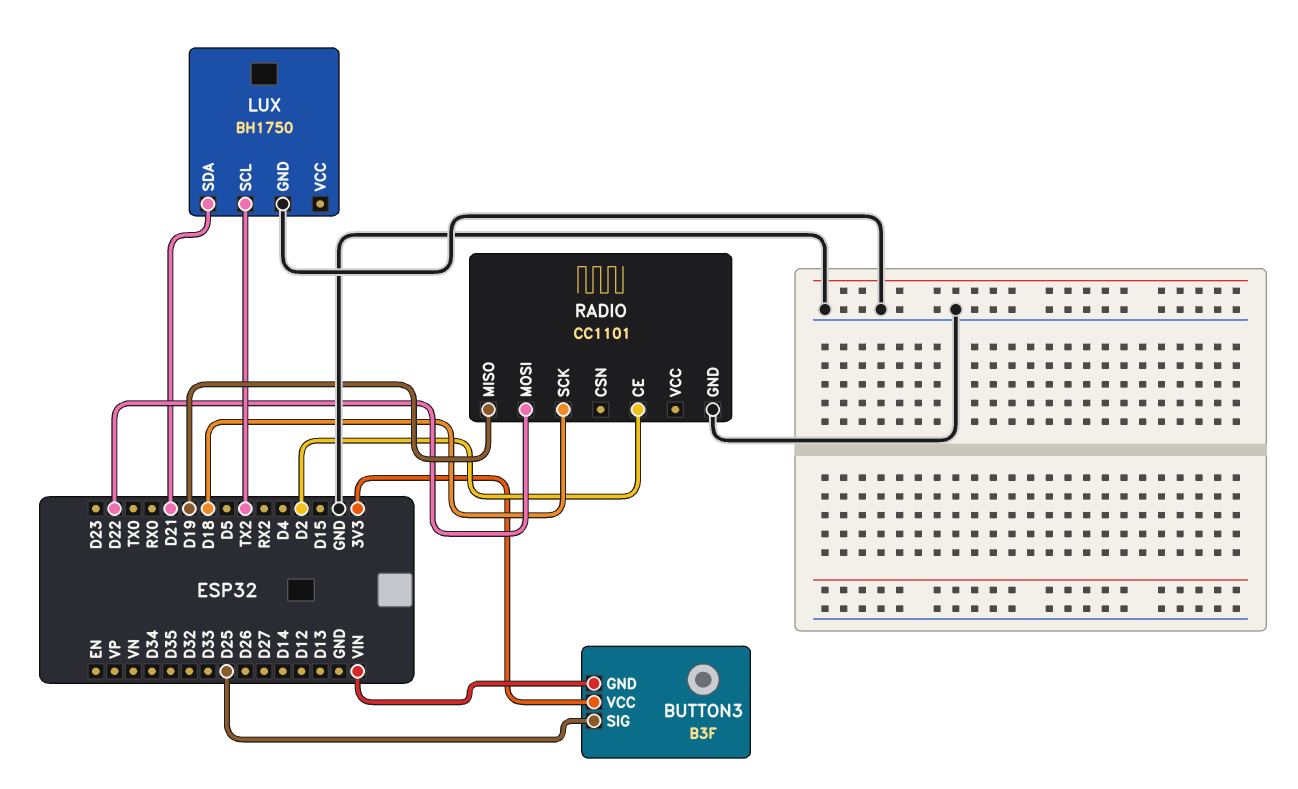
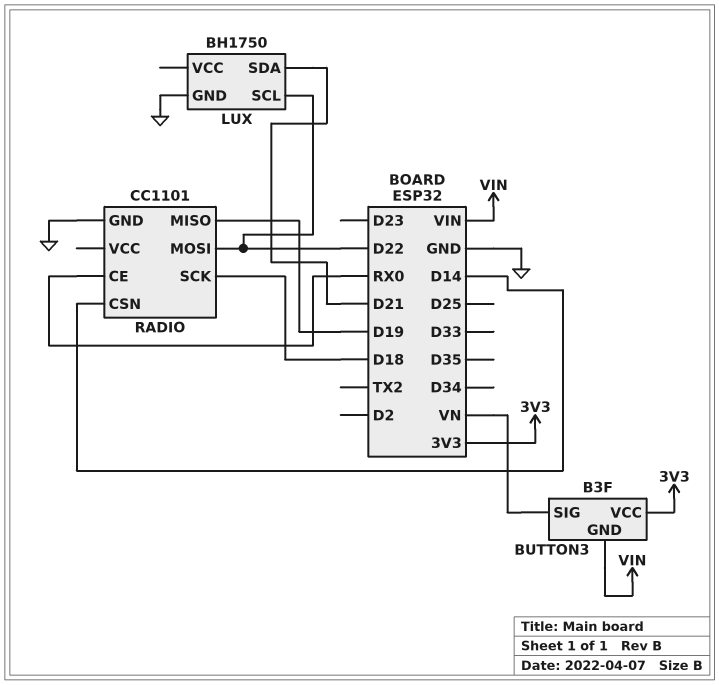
BUTTON3 pin SIG: D25 -> VN
LUX pin SCL: TX2 -> D22
RADIO pin CE: D2 -> RX0
RADIO pin CSN: none -> D14

